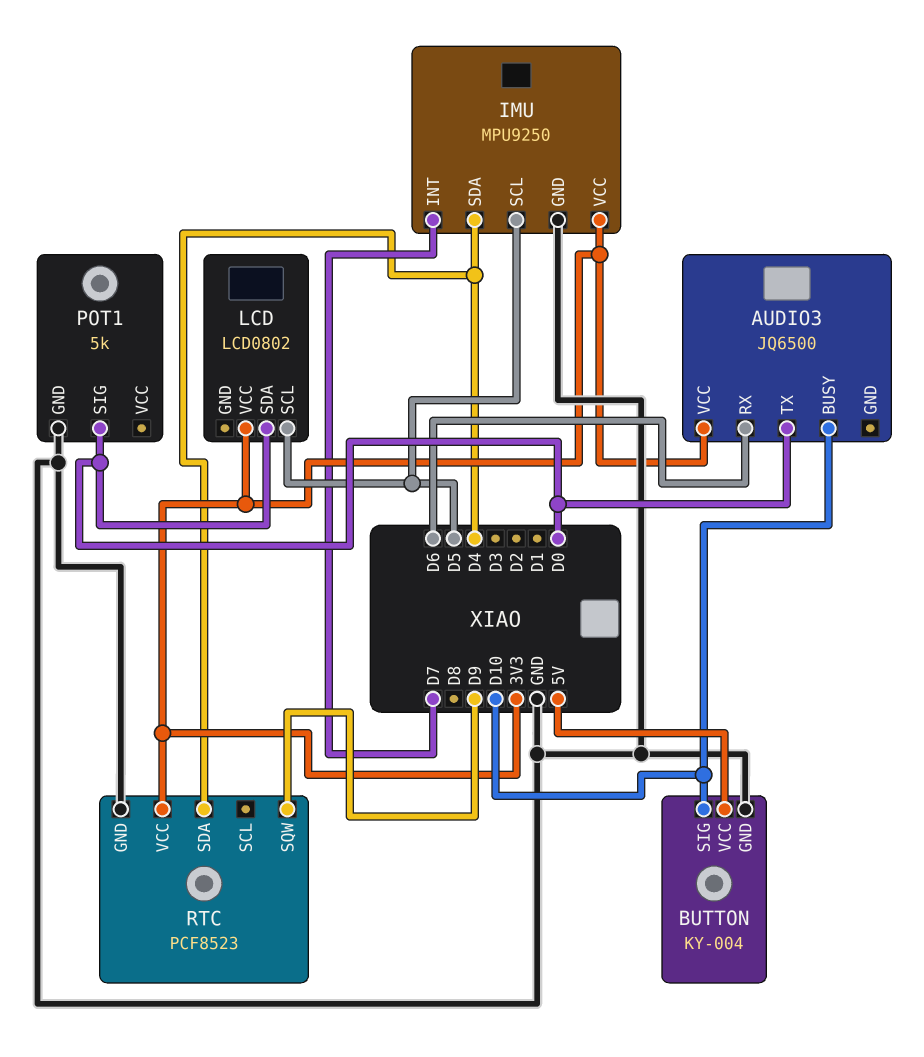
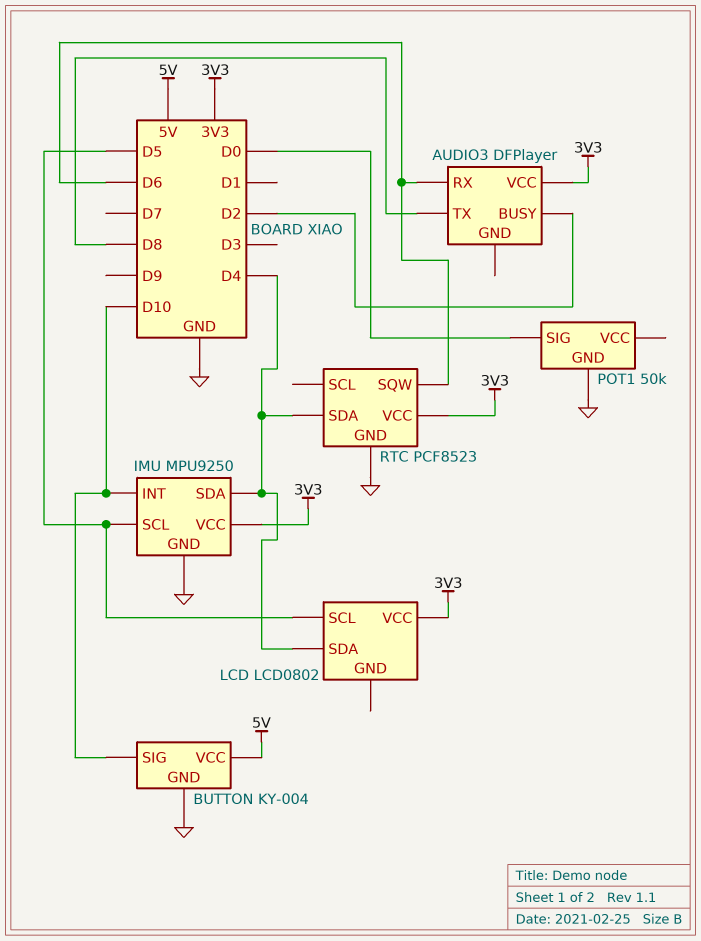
AUDIO3: JQ6500 -> DFPlayer
AUDIO3 pin BUSY: D10 -> D2
AUDIO3 pin TX: D0 -> D8
IMU pin INT: D7 -> D10
LCD pin SDA: D0 -> D4
POT1: 5k -> 50k
RTC pin SQW: D9 -> D6

